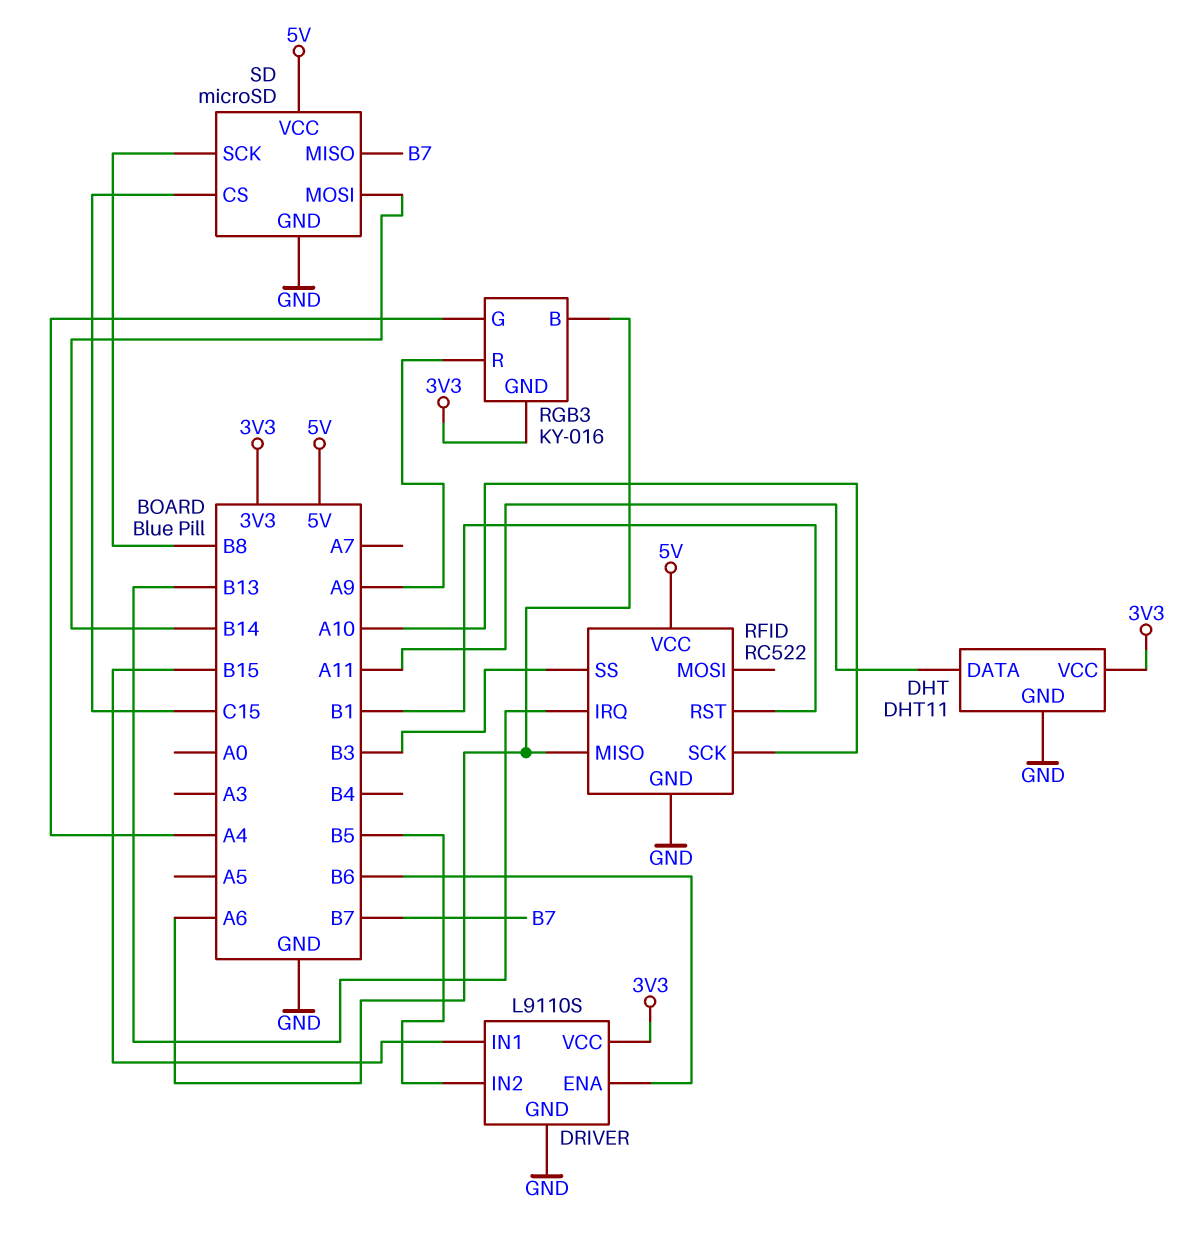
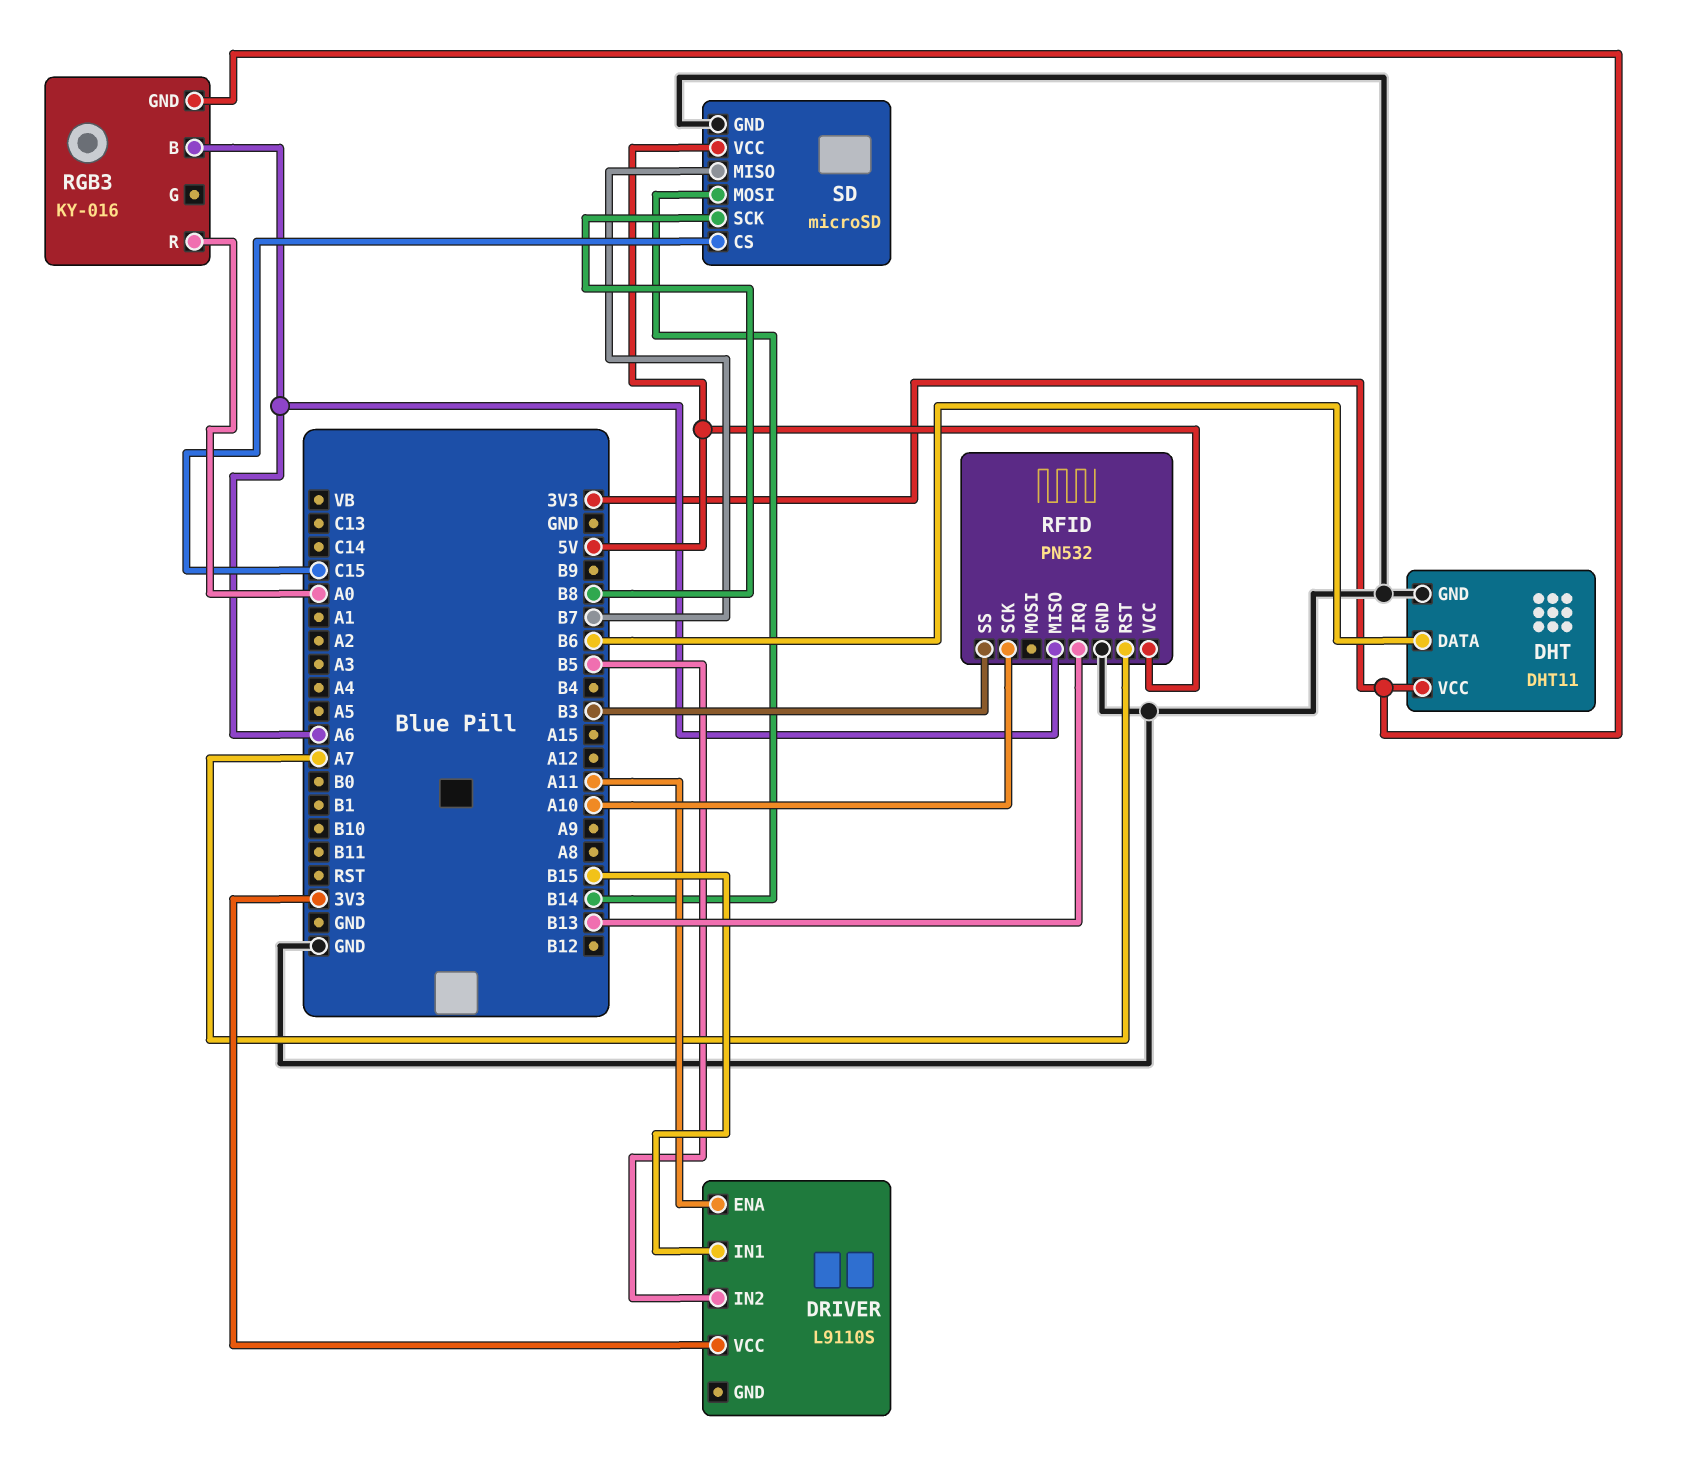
DHT pin DATA: A11 -> B6
DRIVER pin ENA: B6 -> A11
DRIVER pin GND: GND -> none
RFID: RC522 -> PN532
RFID pin RST: B1 -> A7
RGB3 pin G: A4 -> none
RGB3 pin R: A9 -> A0

